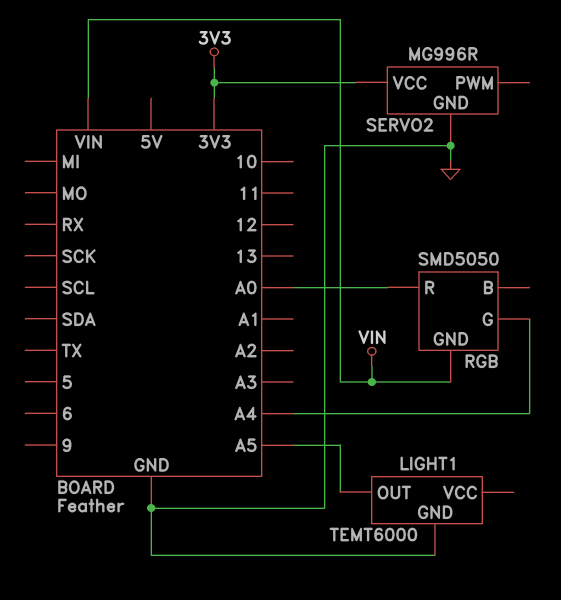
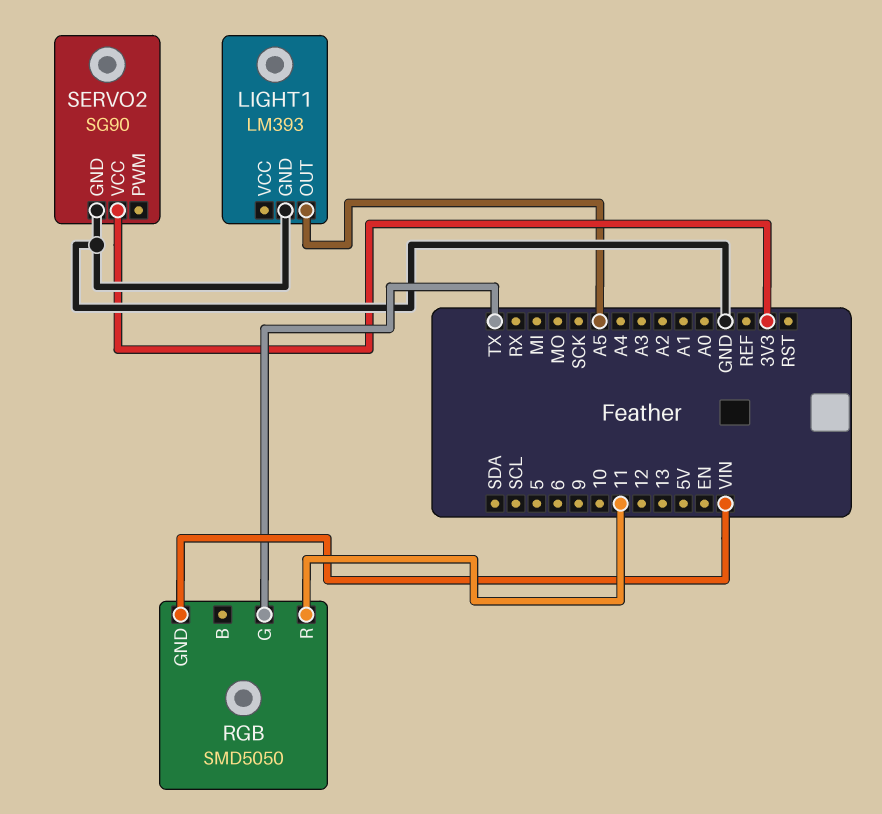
LIGHT1: TEMT6000 -> LM393
RGB pin G: A4 -> TX
RGB pin R: A0 -> 11
SERVO2: MG996R -> SG90

